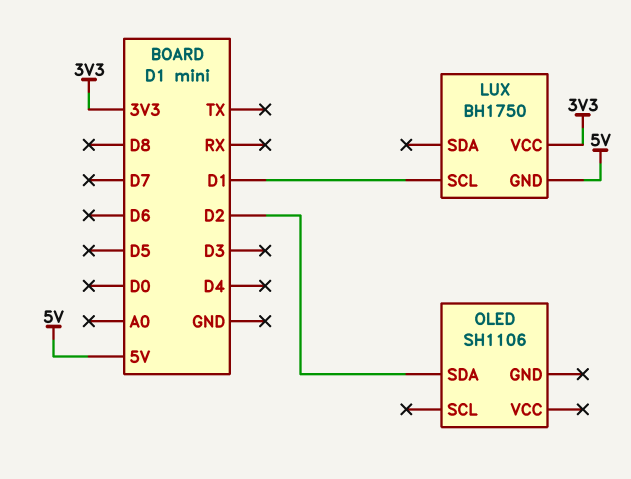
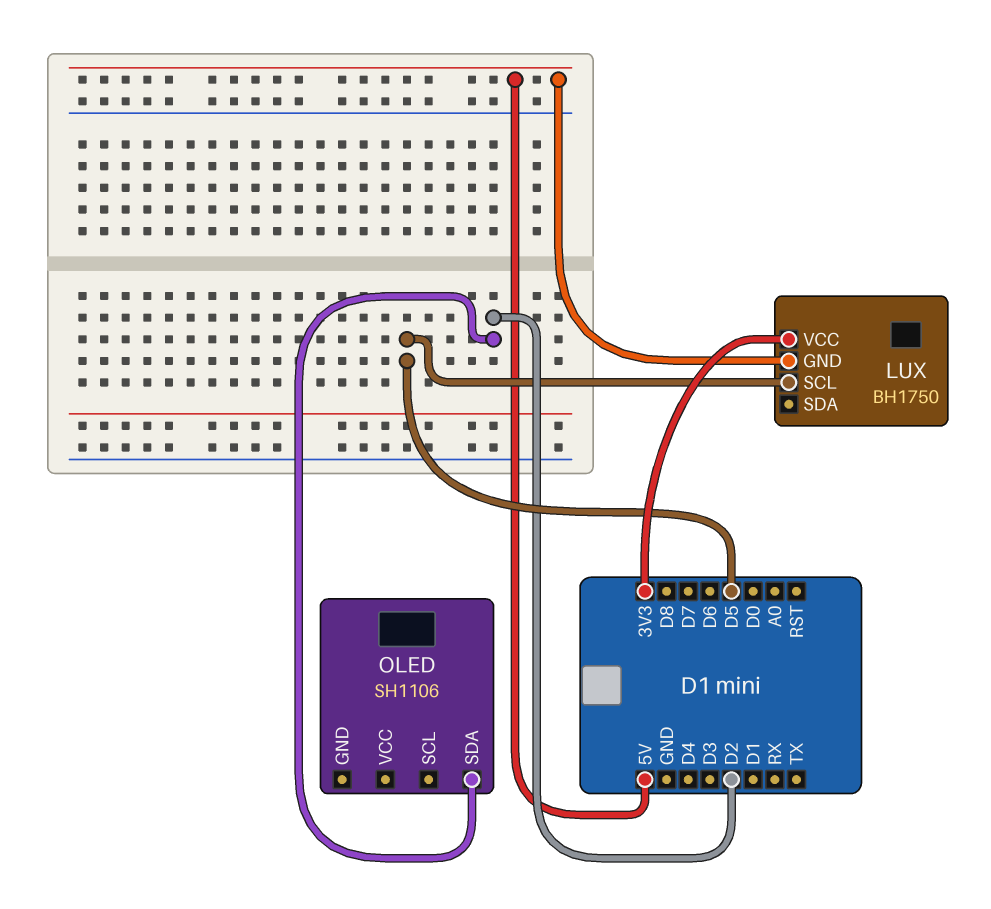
LUX pin SCL: D1 -> D5

